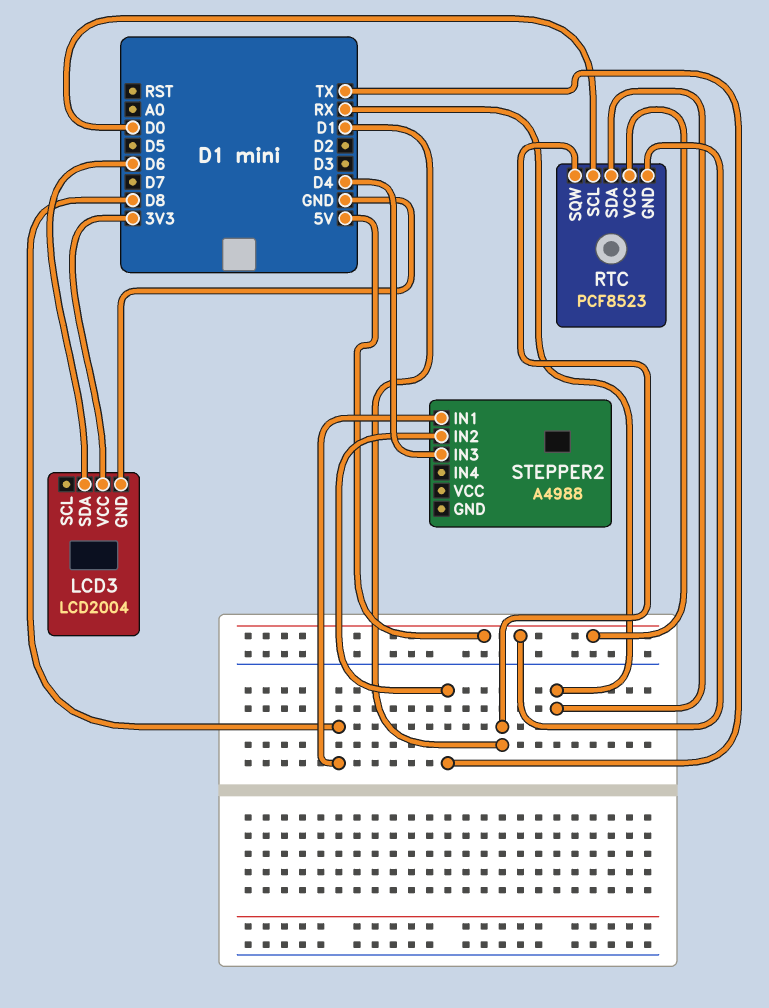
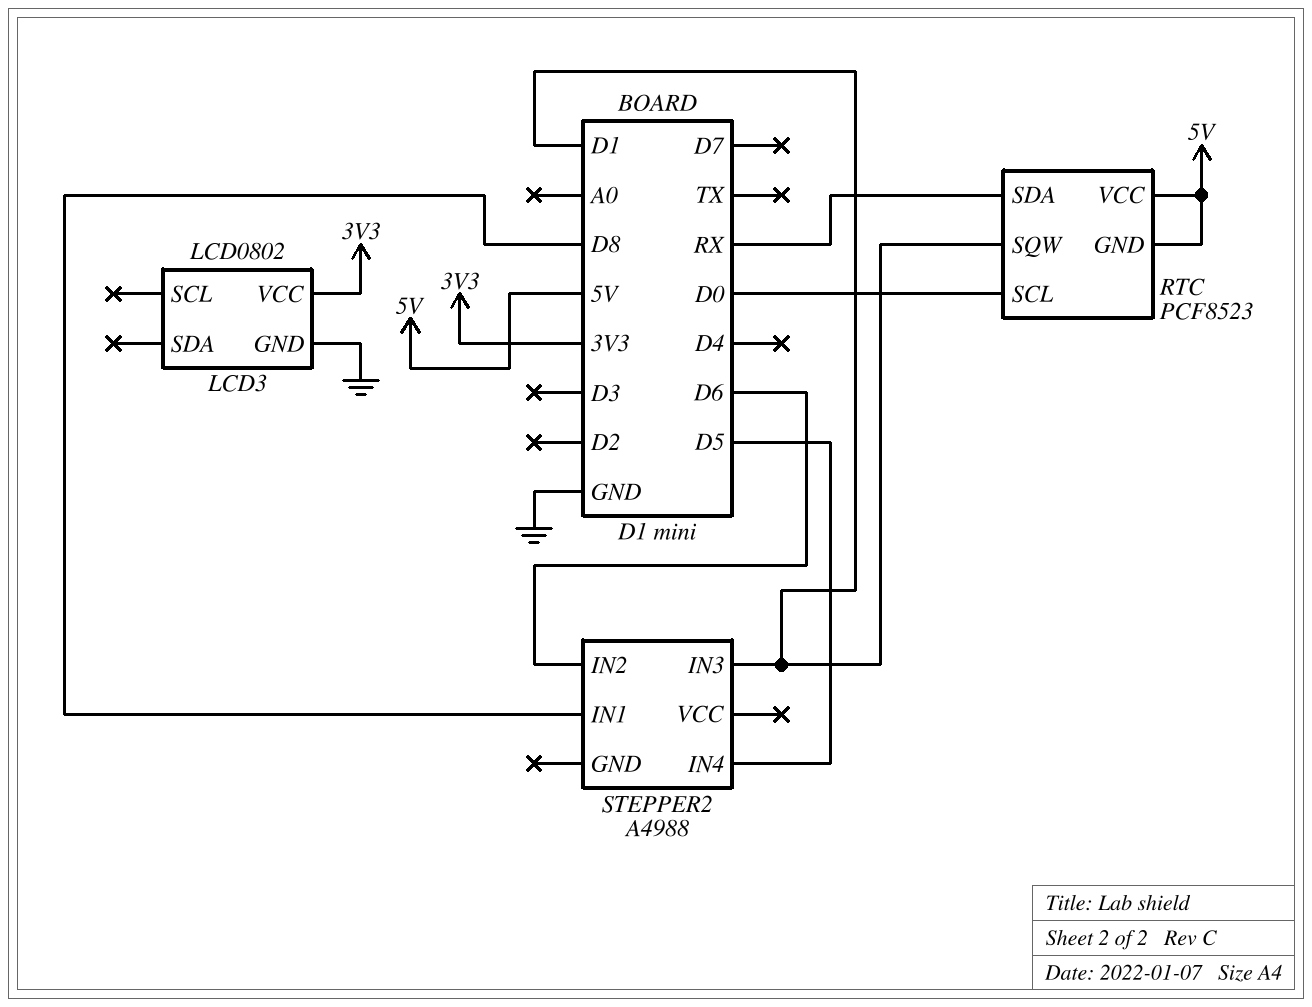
LCD3: LCD2004 -> LCD0802
LCD3 pin SDA: D6 -> none
STEPPER2 pin IN2: TX -> D6
STEPPER2 pin IN3: D4 -> D1
STEPPER2 pin IN4: none -> D5

